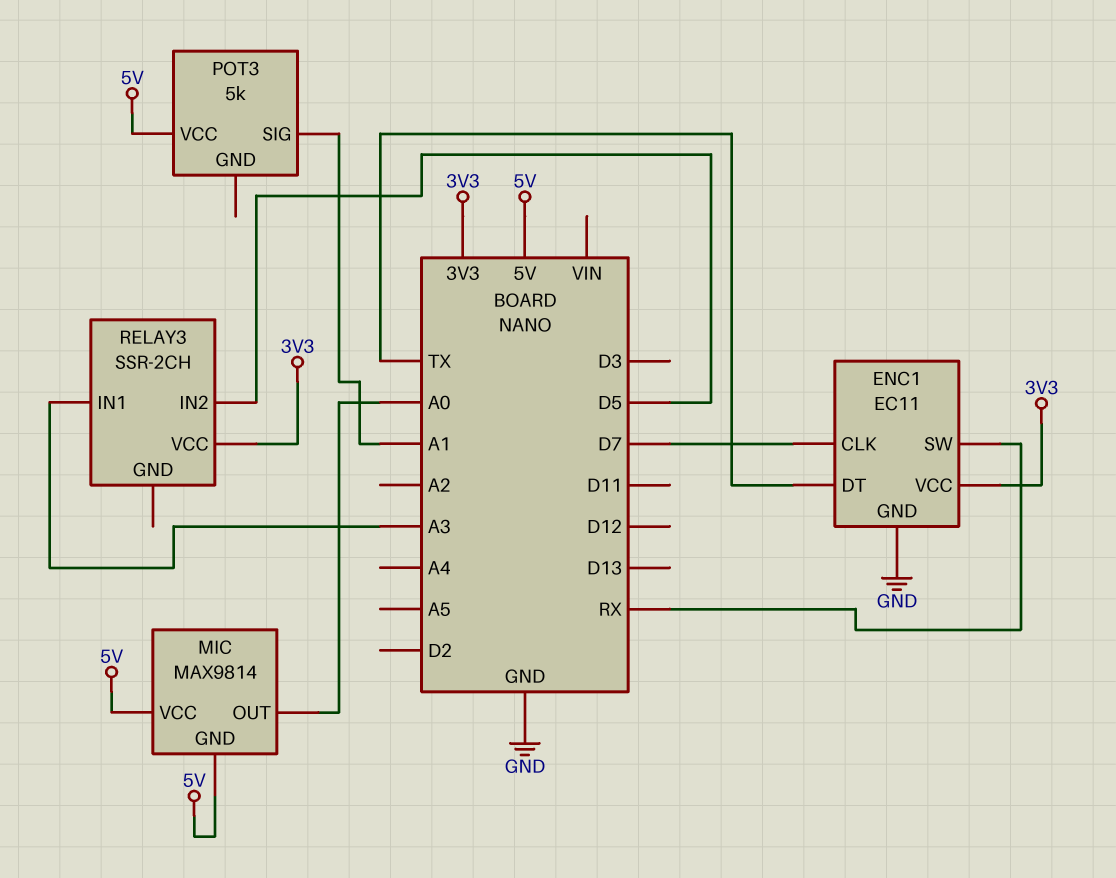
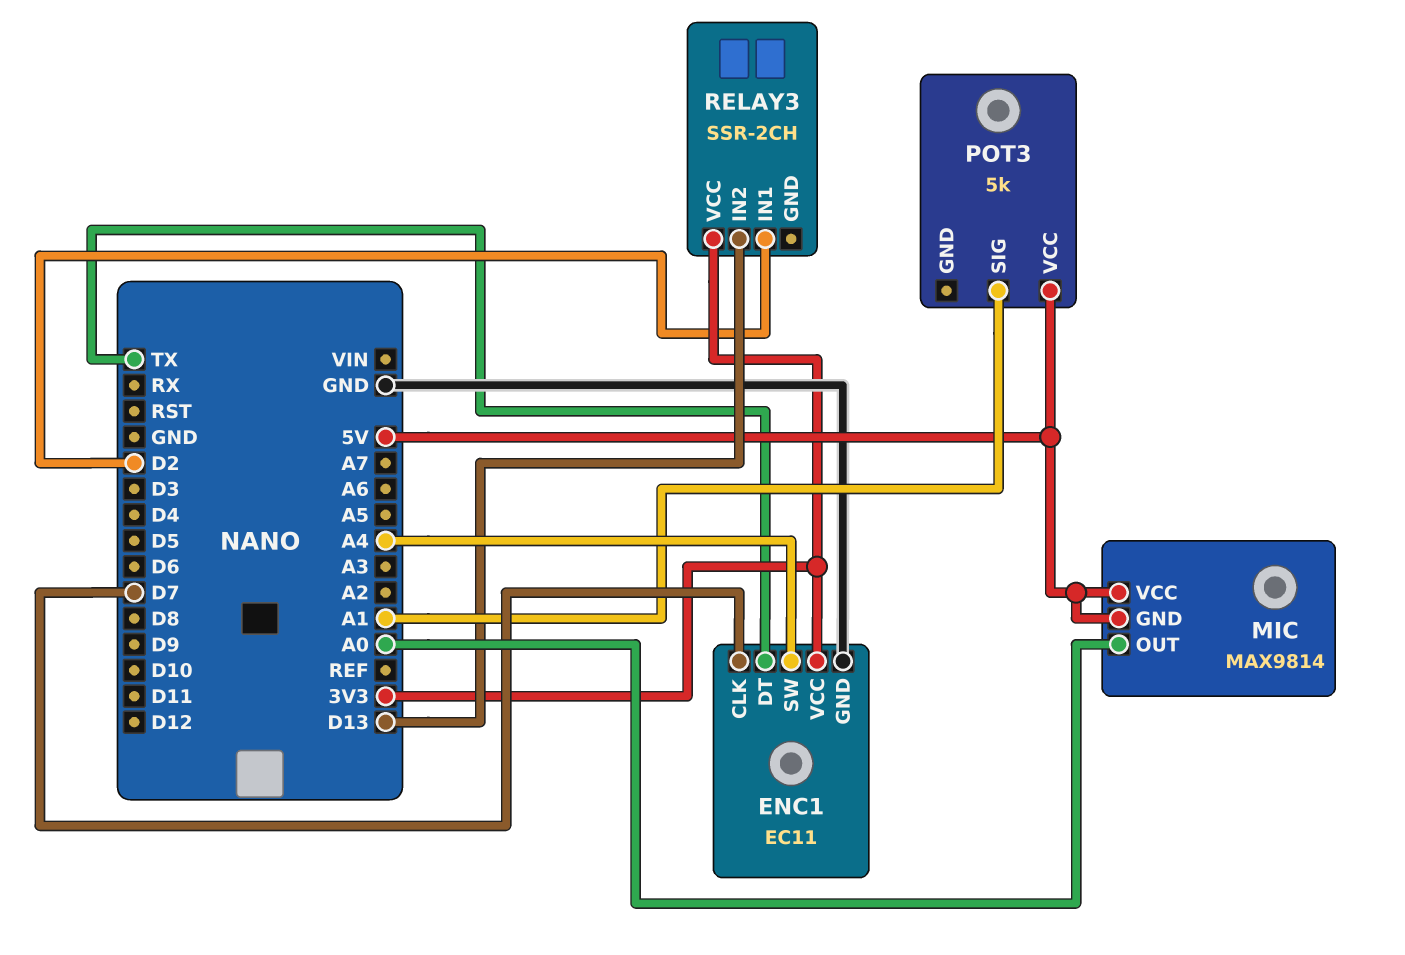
ENC1 pin SW: RX -> A4
RELAY3 pin IN1: A3 -> D2
RELAY3 pin IN2: D5 -> D13

